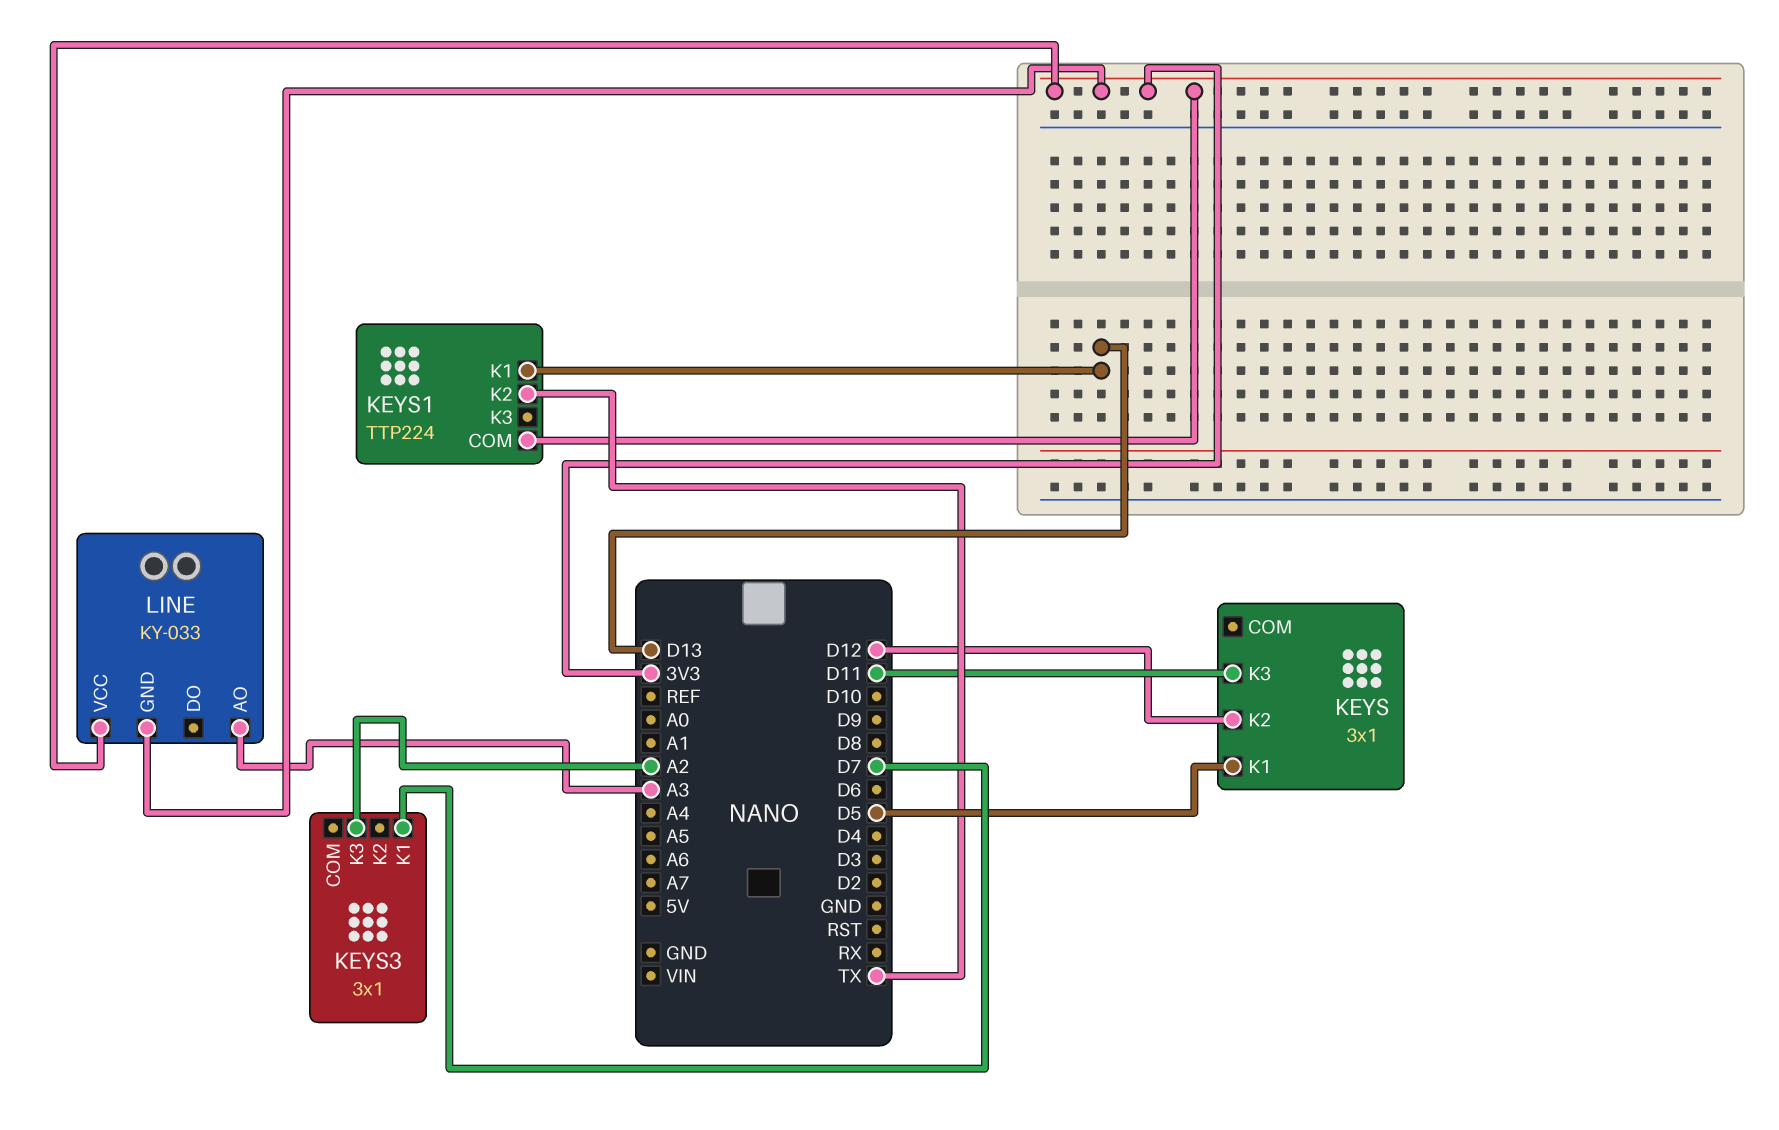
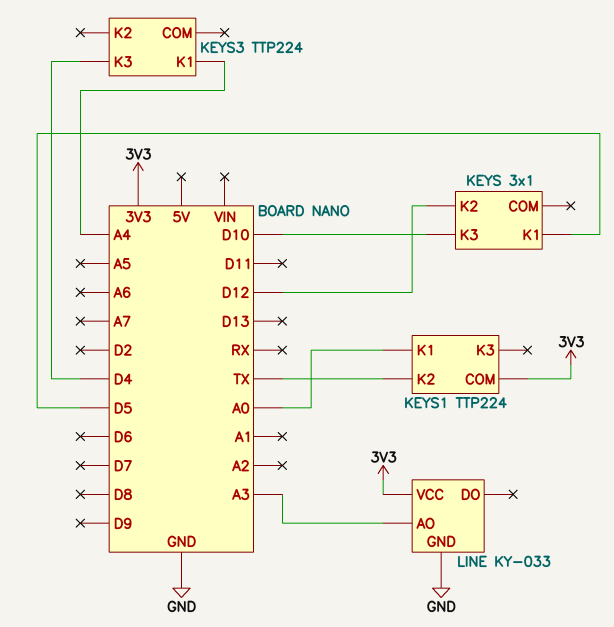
KEYS pin K3: D11 -> D10
KEYS1 pin K1: D13 -> A0
KEYS3: 3x1 -> TTP224
KEYS3 pin K1: D7 -> A4
KEYS3 pin K3: A2 -> D4
LINE pin GND: 3V3 -> GND

